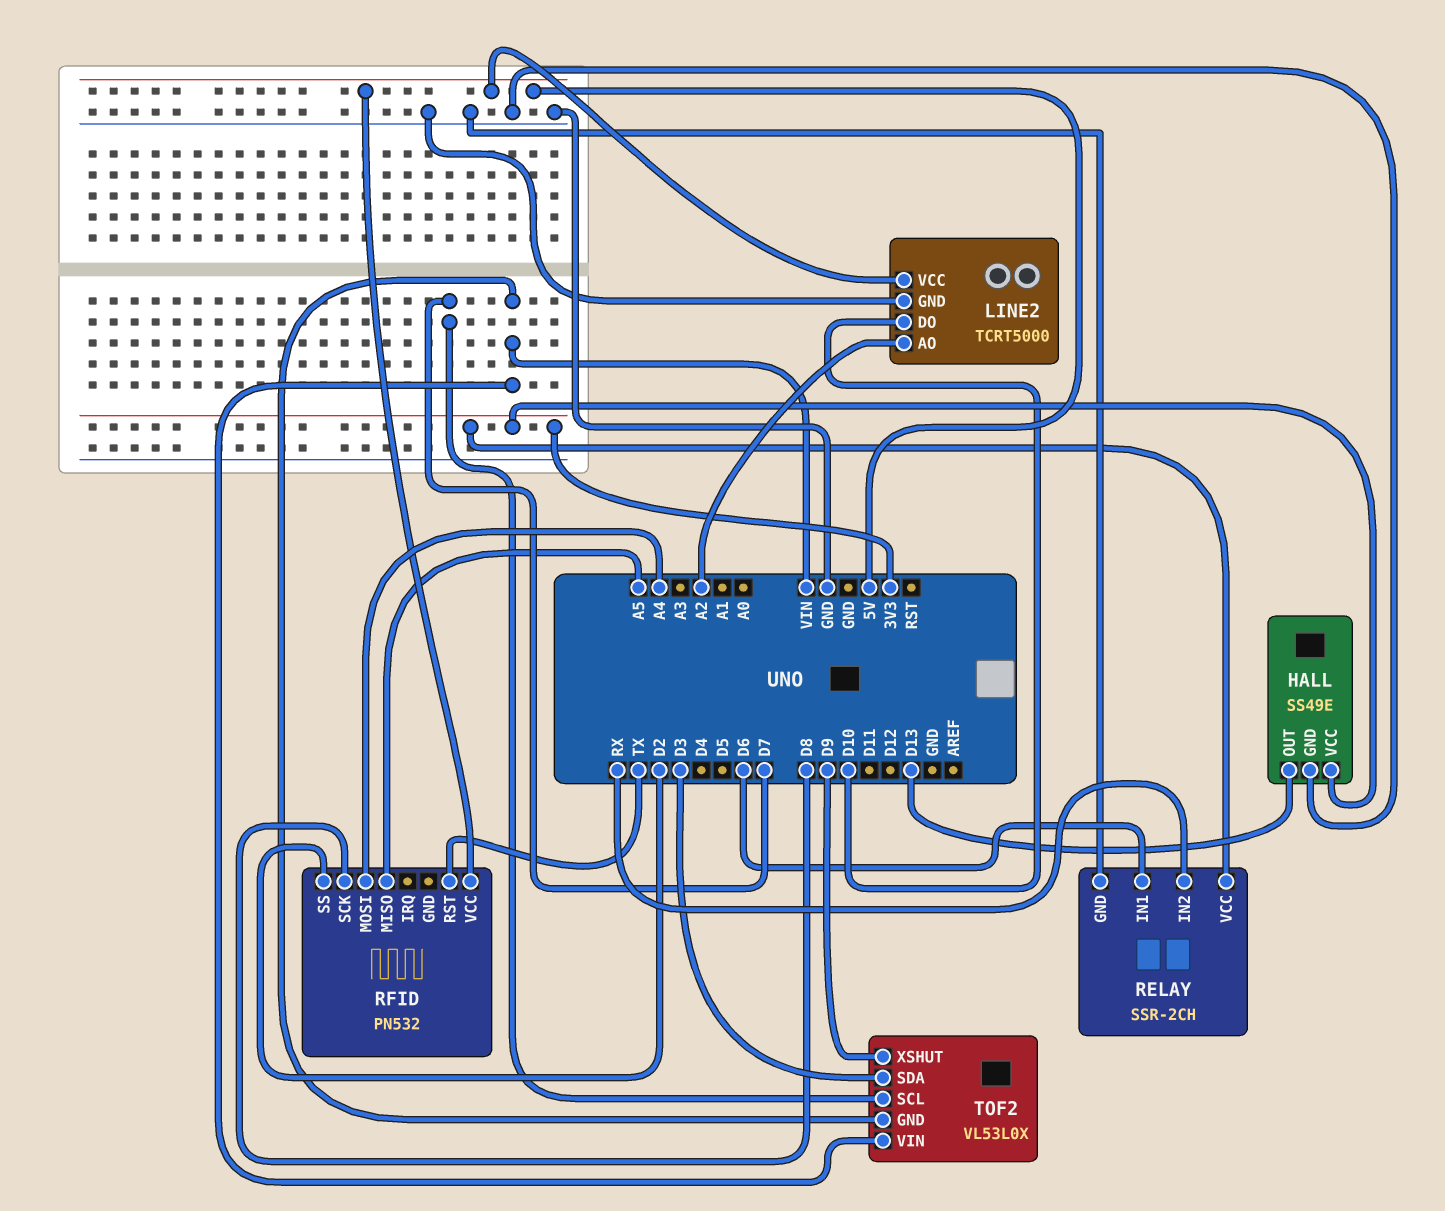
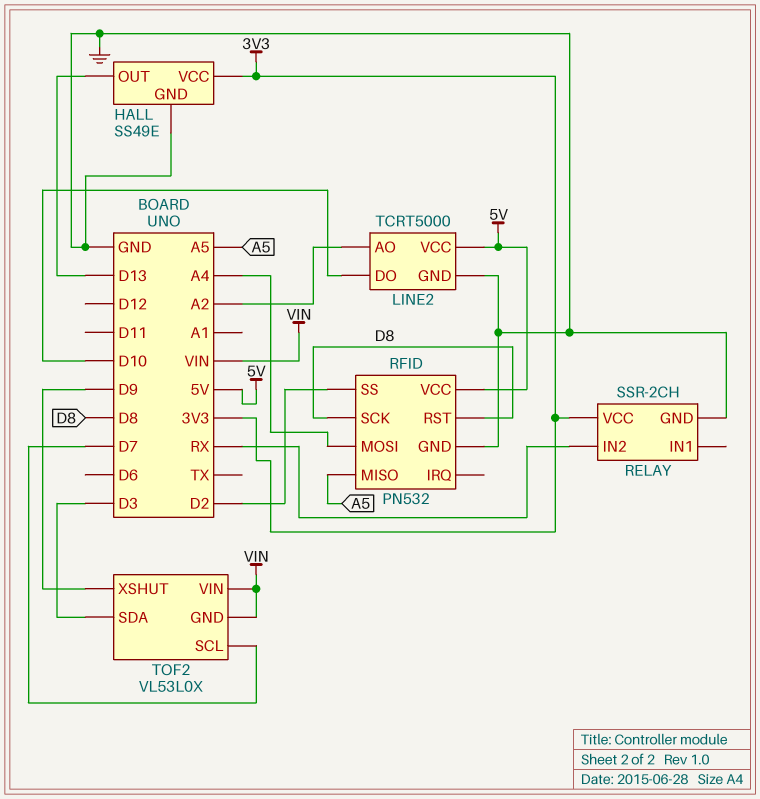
RELAY pin IN1: D6 -> none
RFID pin GND: none -> GND
RFID pin RST: TX -> D8

